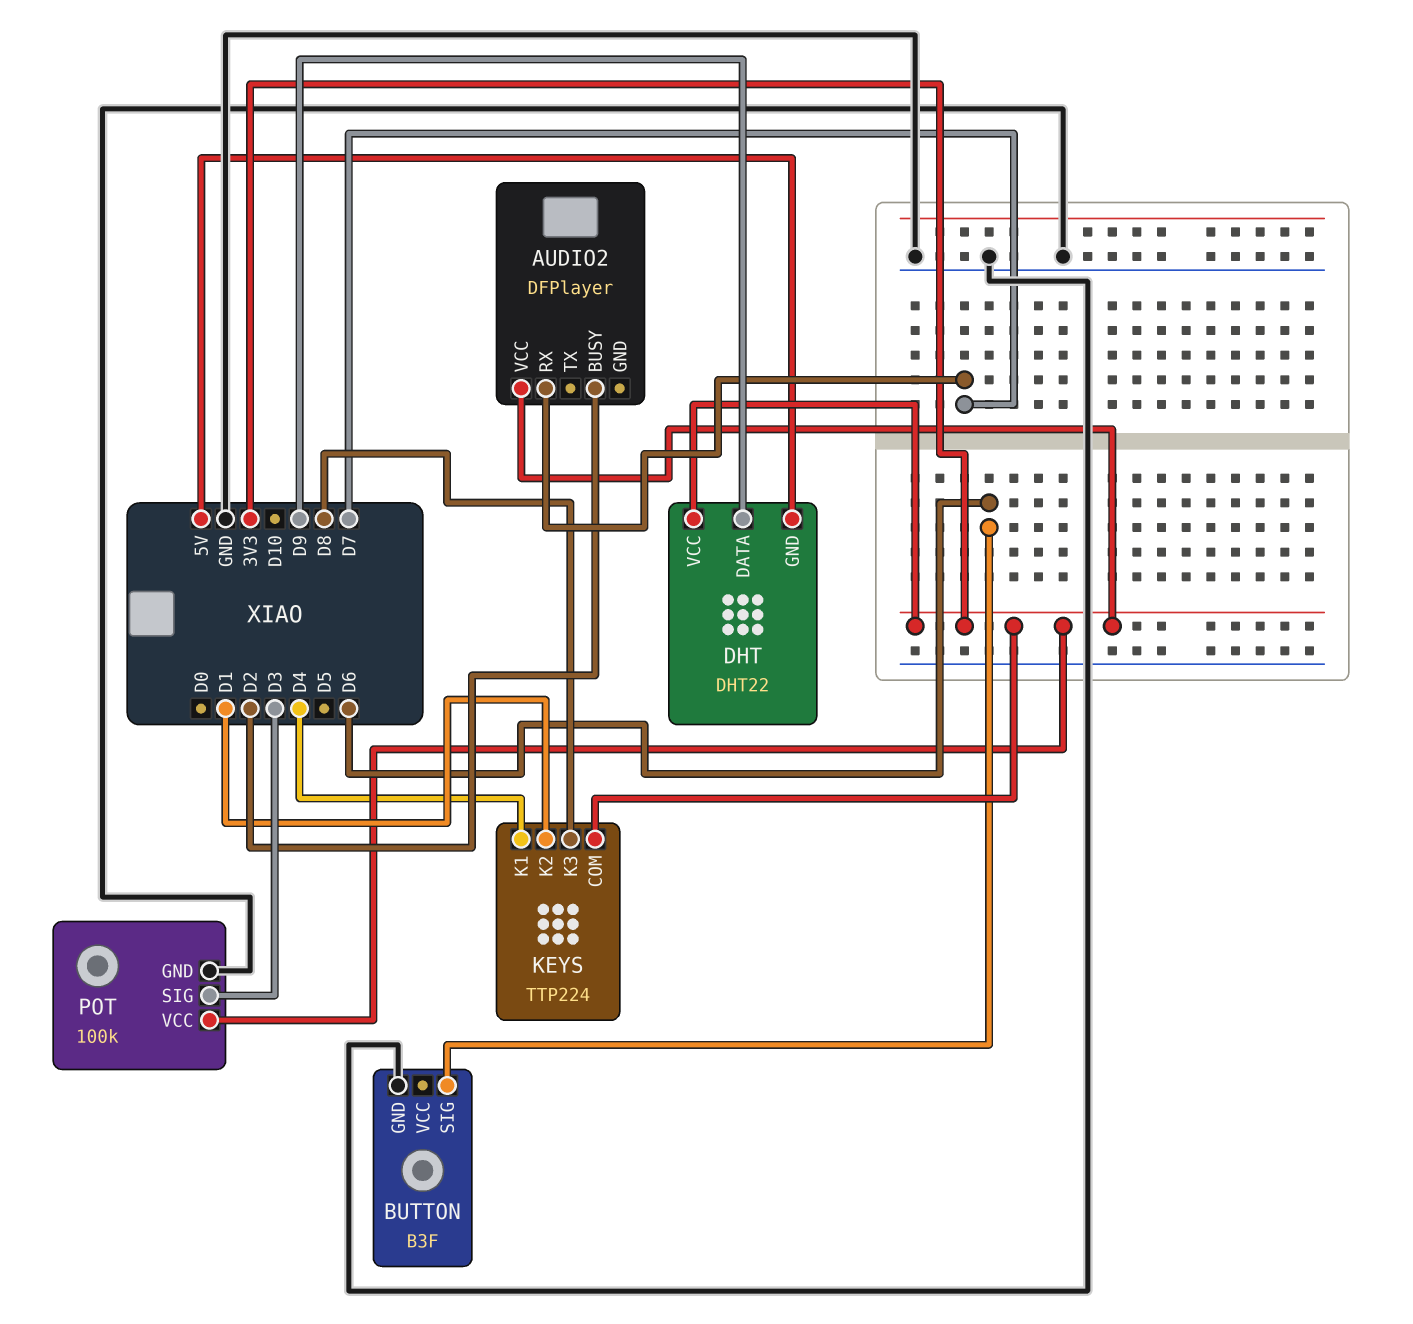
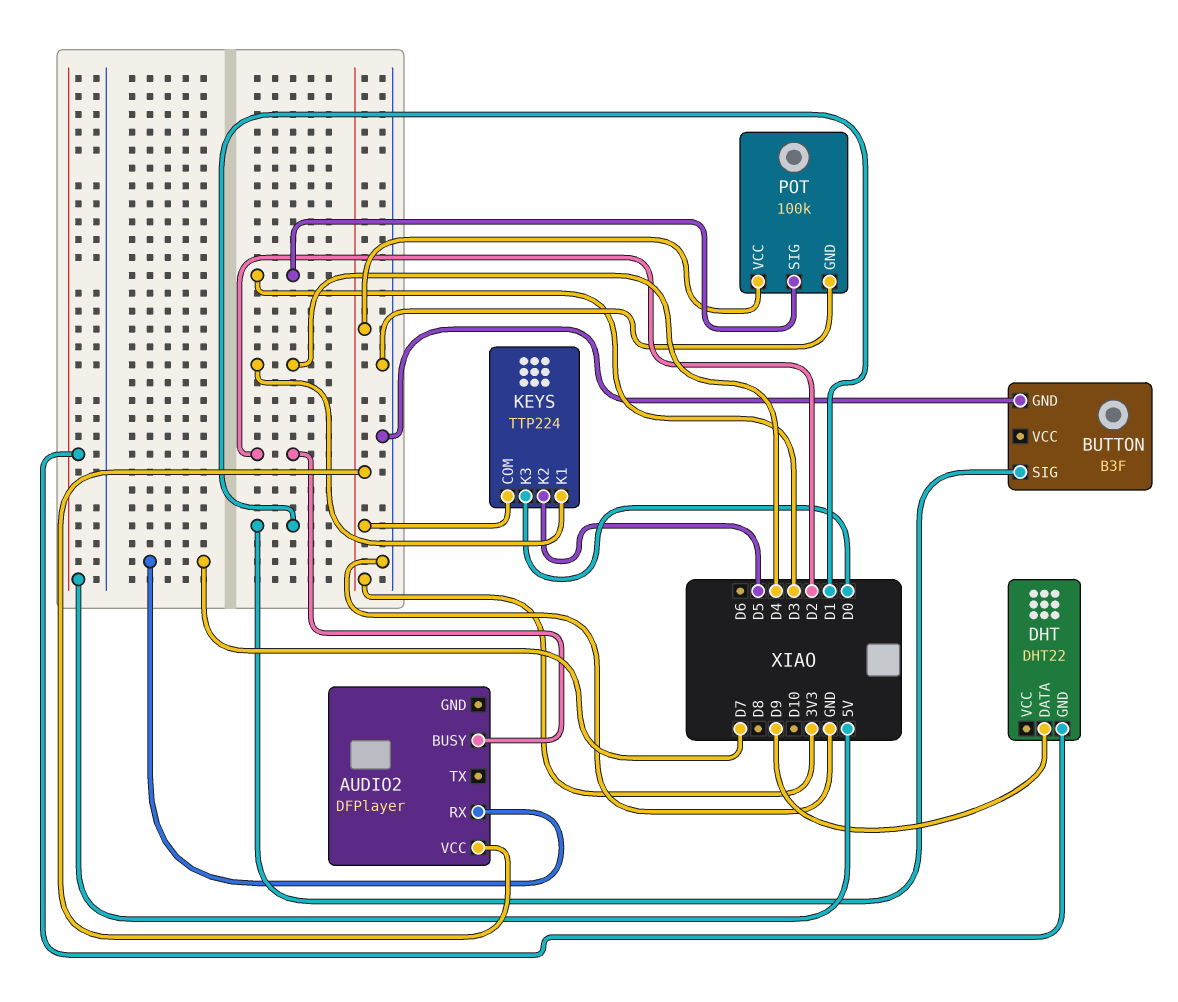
BUTTON pin SIG: D6 -> D1
DHT pin VCC: 3V3 -> none
KEYS pin K2: D1 -> D5
KEYS pin K3: D8 -> D0

